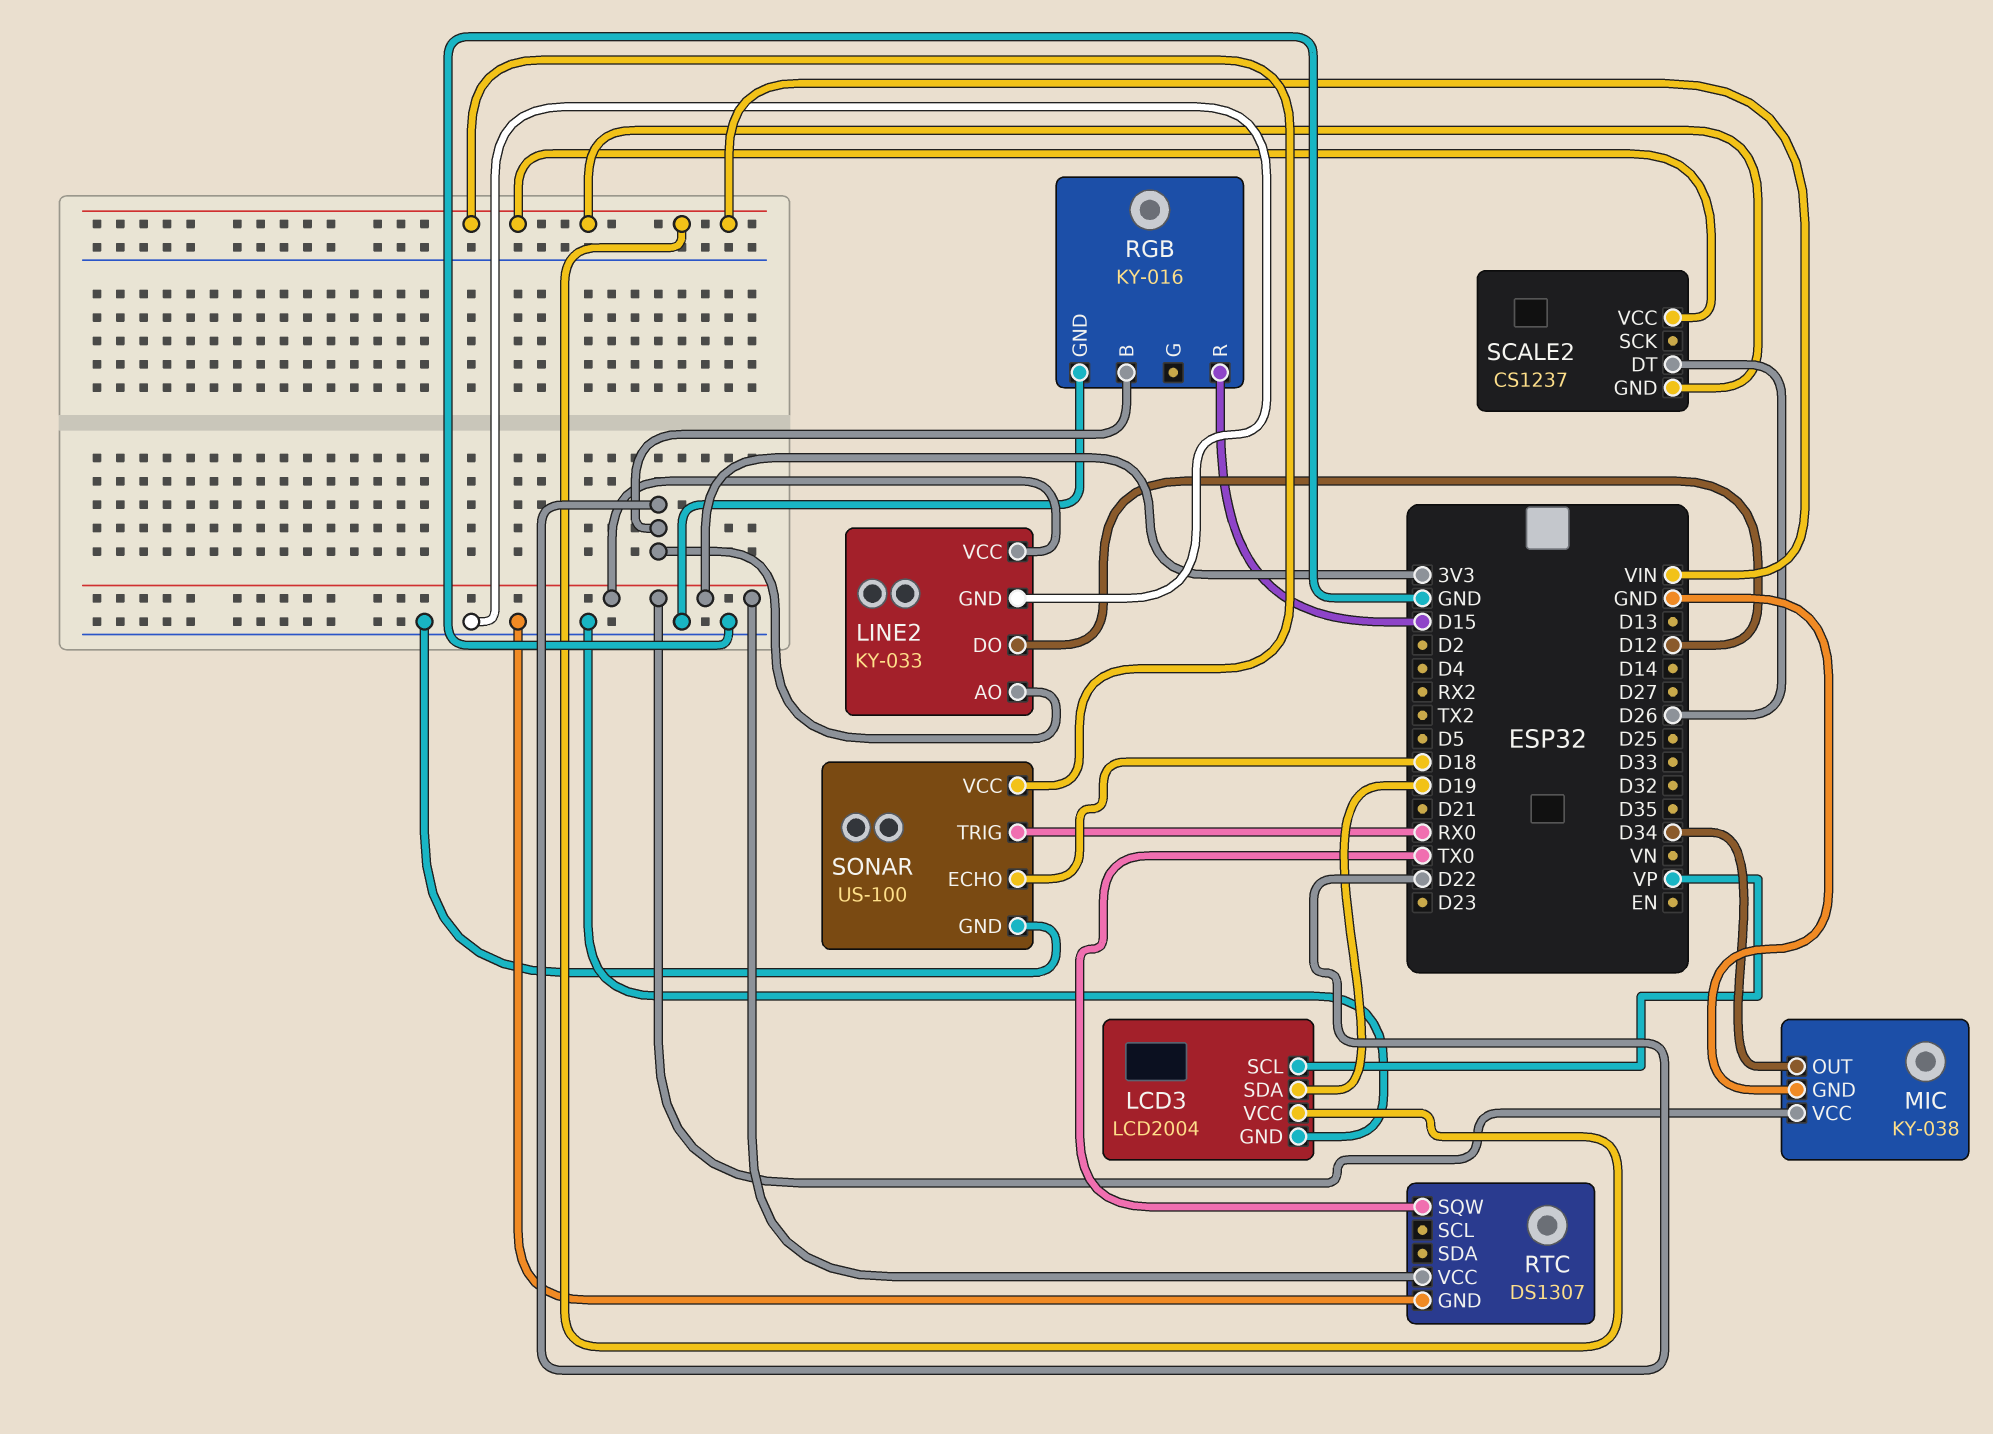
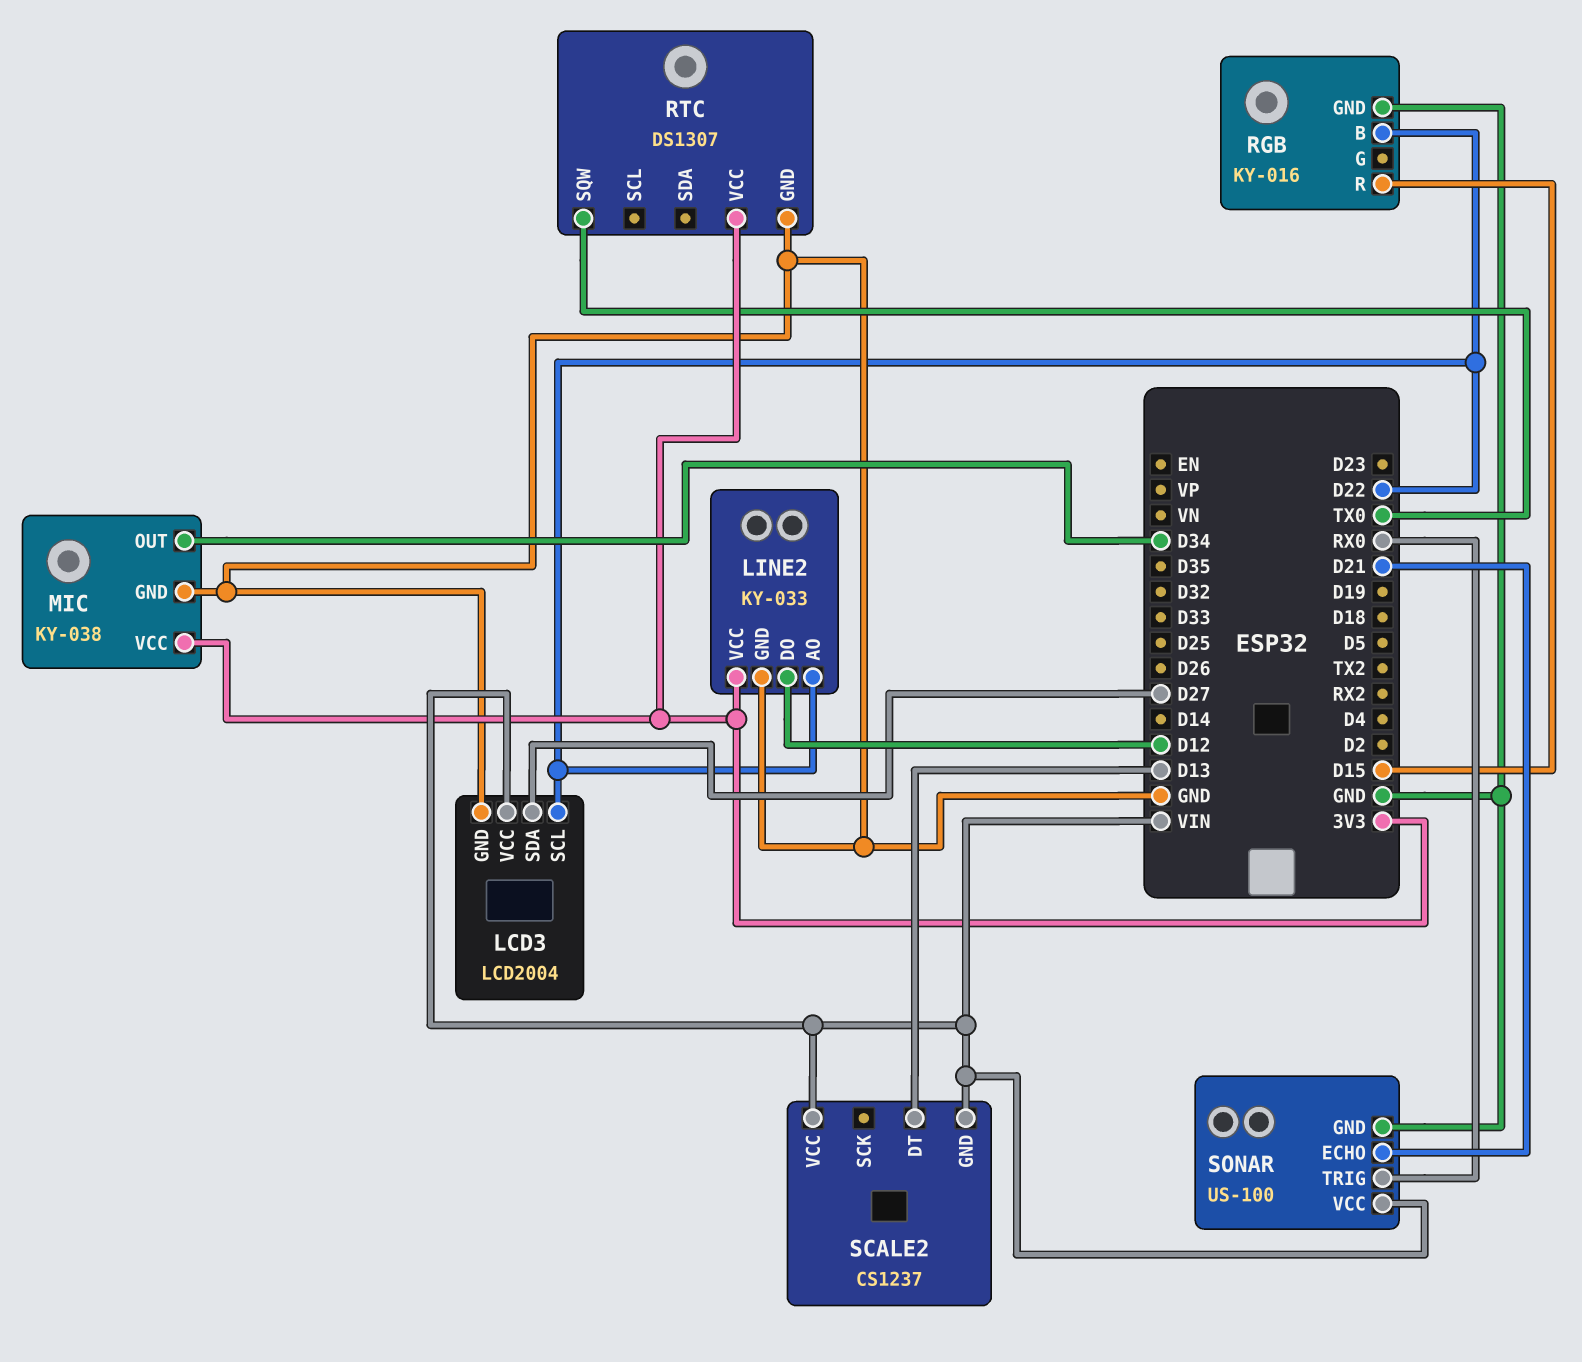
LCD3 pin SCL: VP -> D22
LCD3 pin SDA: D19 -> D27
SCALE2 pin DT: D26 -> D13
SONAR pin ECHO: D18 -> D21

